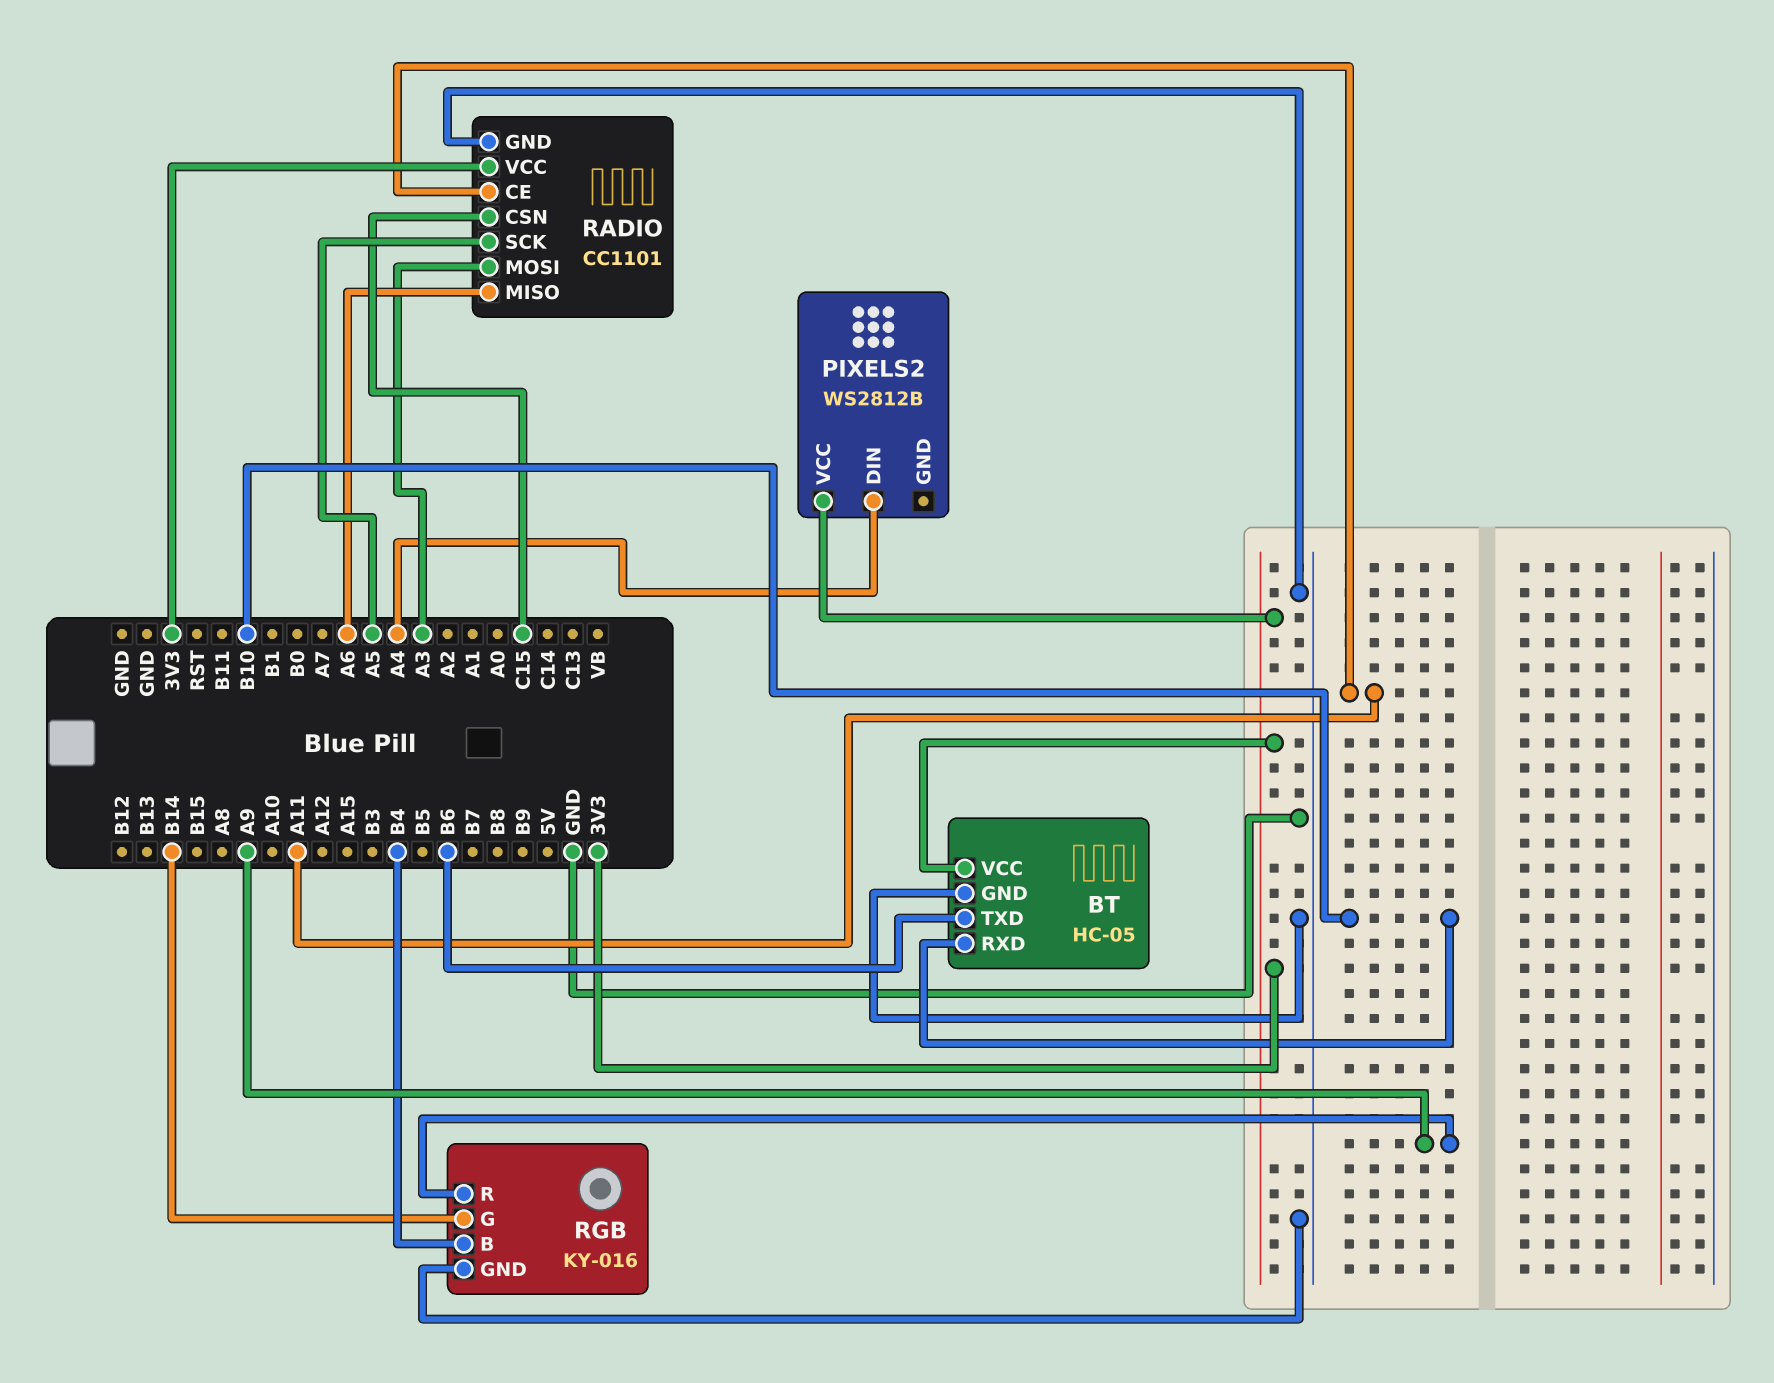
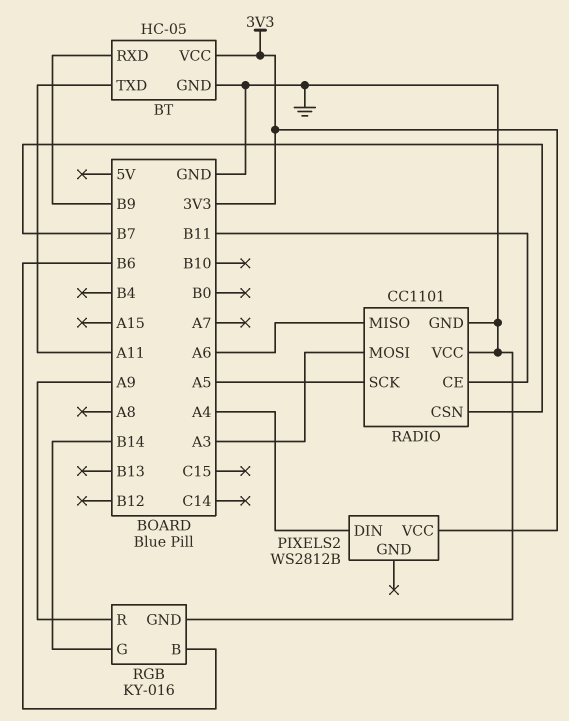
BT pin RXD: B10 -> B9
BT pin TXD: B6 -> A11
RADIO pin CE: A11 -> B11
RADIO pin CSN: C15 -> B7
RADIO pin VCC: 3V3 -> GND
RGB pin B: B4 -> B6

